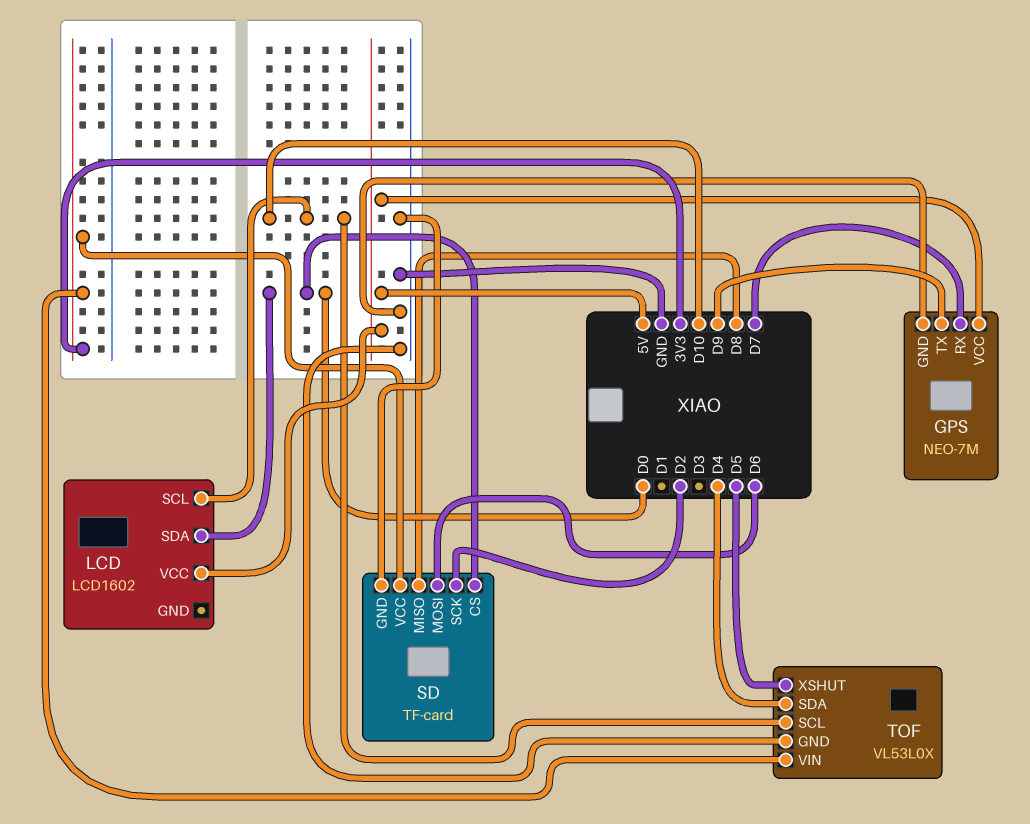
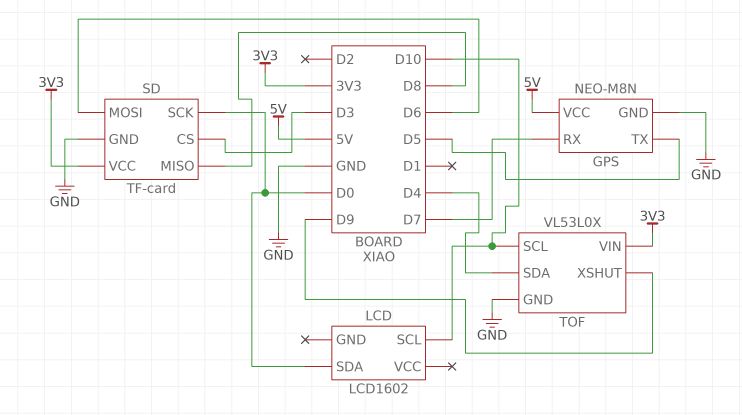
GPS: NEO-7M -> NEO-M8N
GPS pin TX: D9 -> D5
LCD pin VCC: 5V -> none
SD pin CS: D0 -> D3
SD pin SCK: D2 -> D0
TOF pin XSHUT: D5 -> D9

